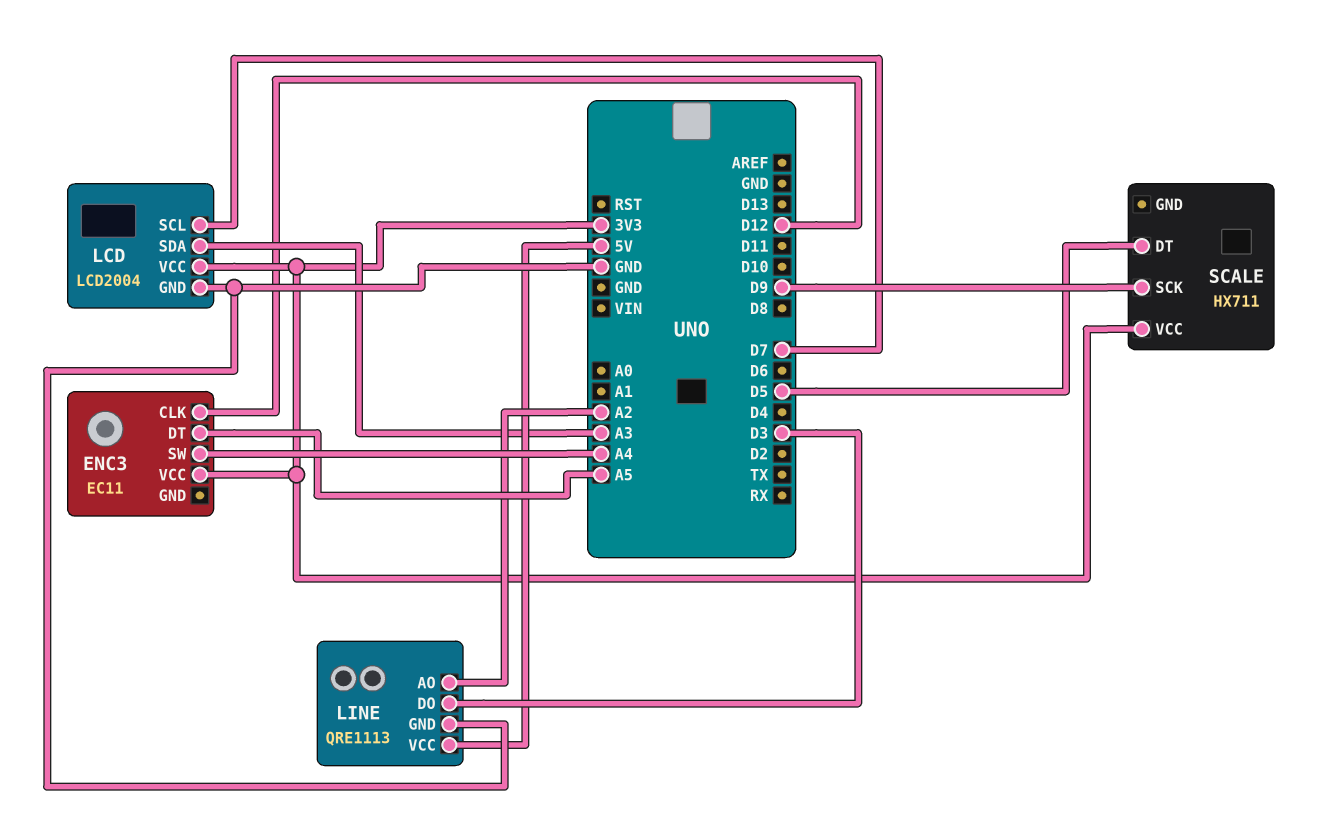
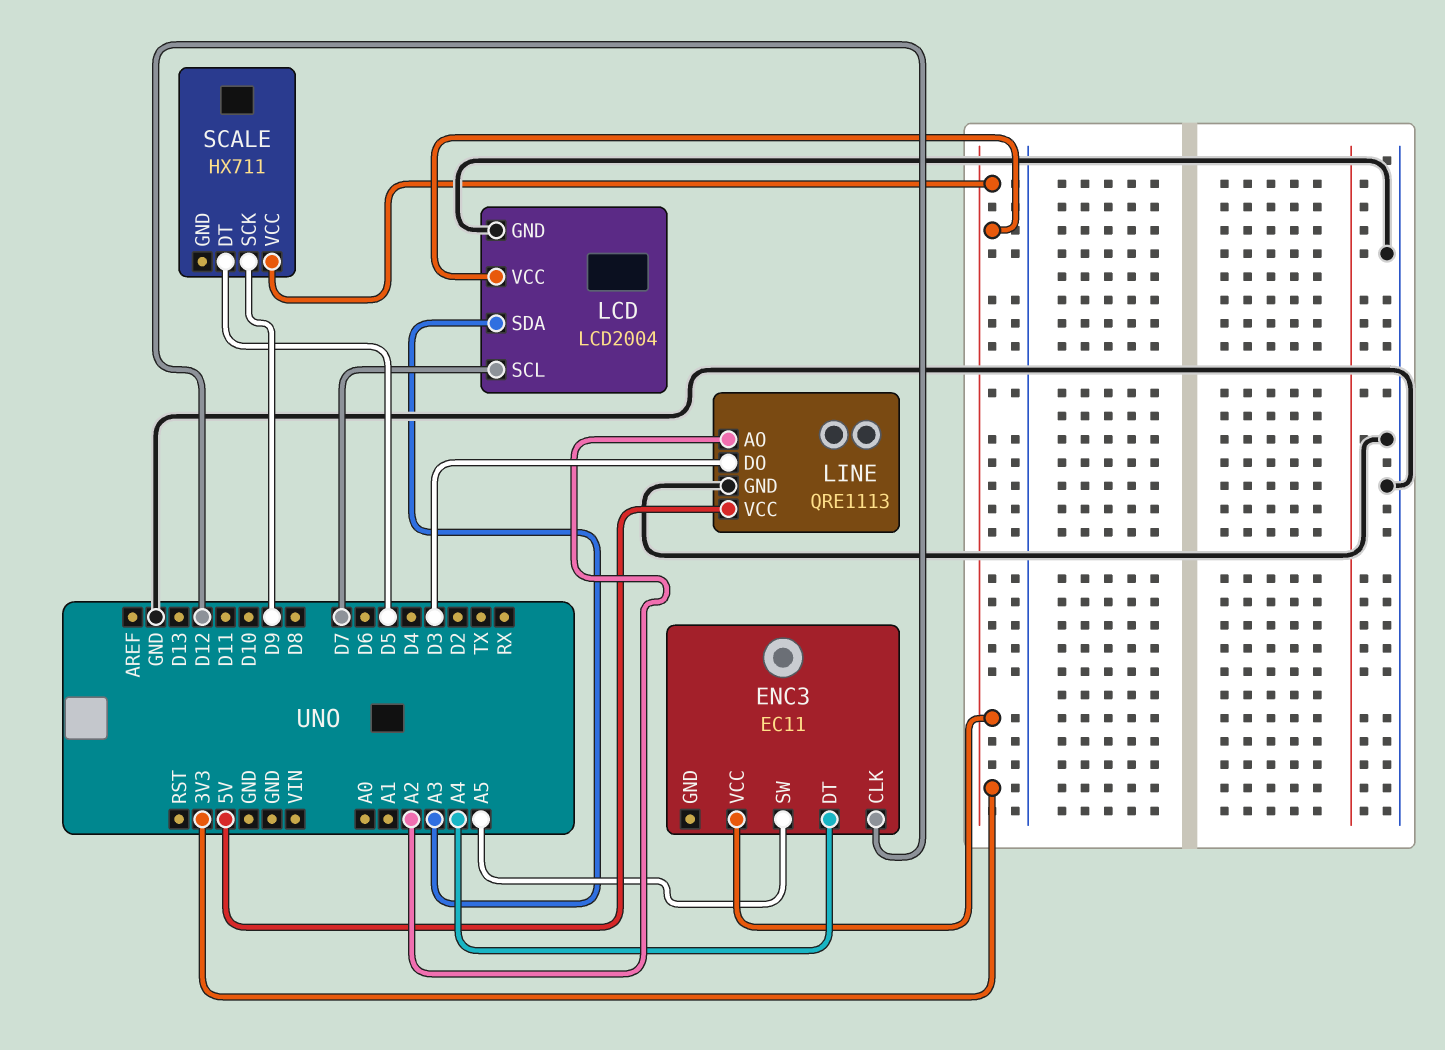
ENC3 pin DT: A5 -> A4
ENC3 pin SW: A4 -> A5

